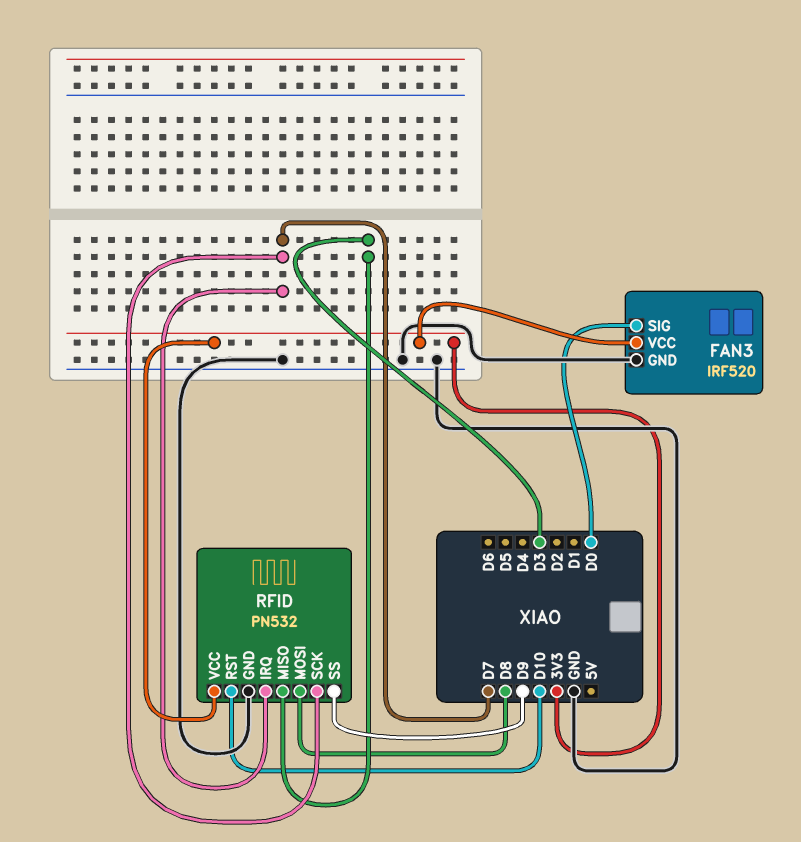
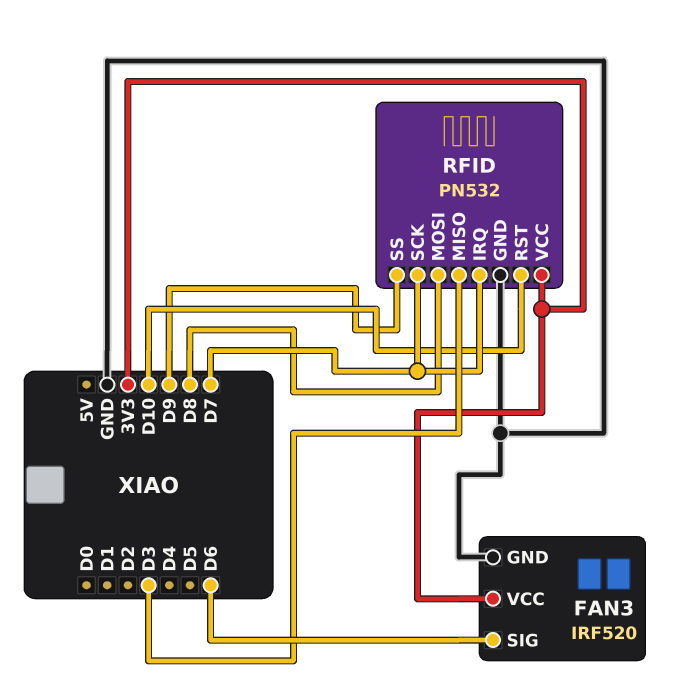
FAN3 pin SIG: D0 -> D6

